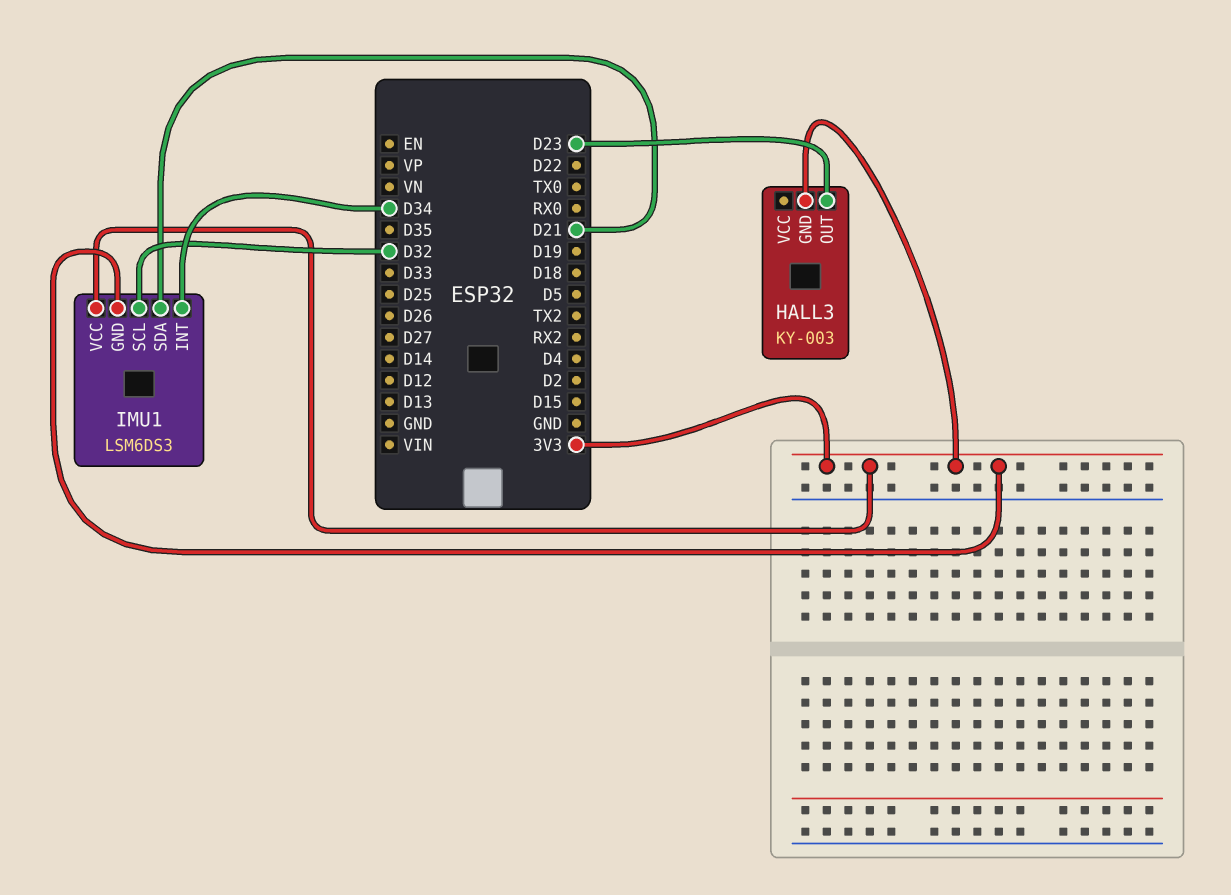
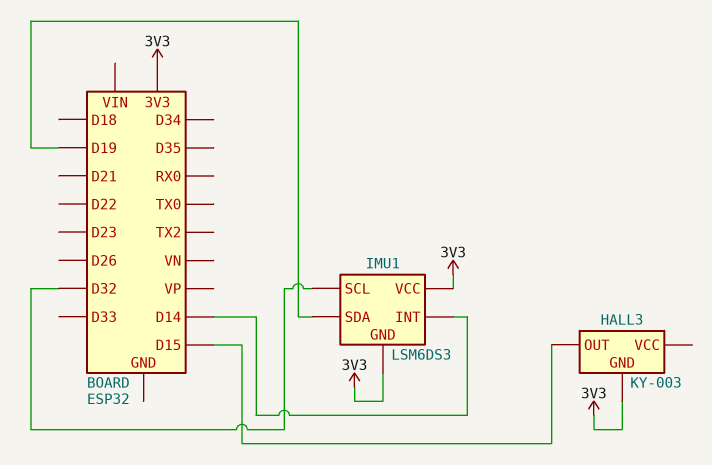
HALL3 pin OUT: D23 -> D15
IMU1 pin INT: D34 -> D14
IMU1 pin SDA: D21 -> D19

